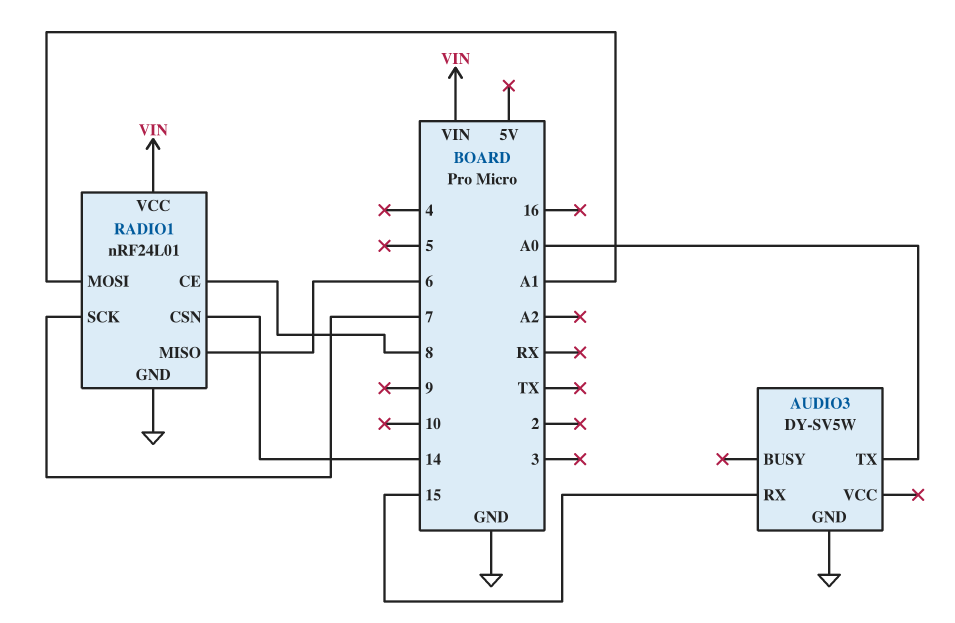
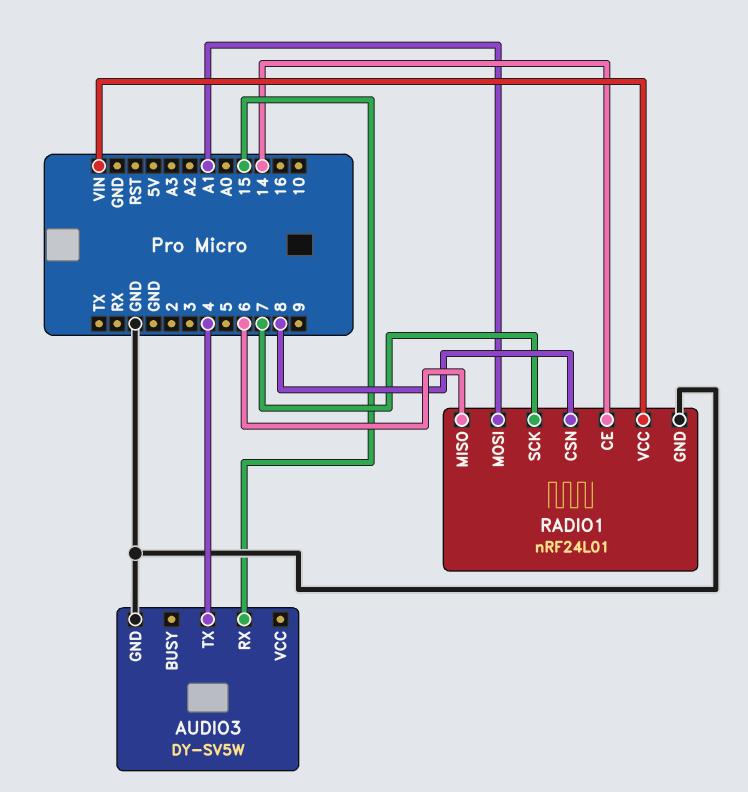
AUDIO3 pin TX: A0 -> 4
RADIO1 pin CE: 8 -> 14
RADIO1 pin CSN: 14 -> 8

